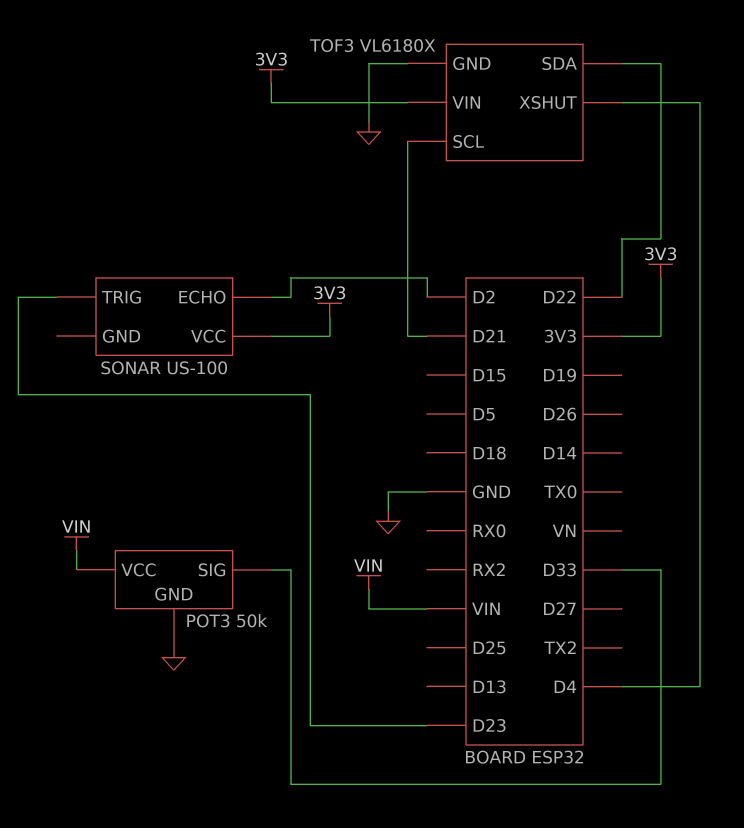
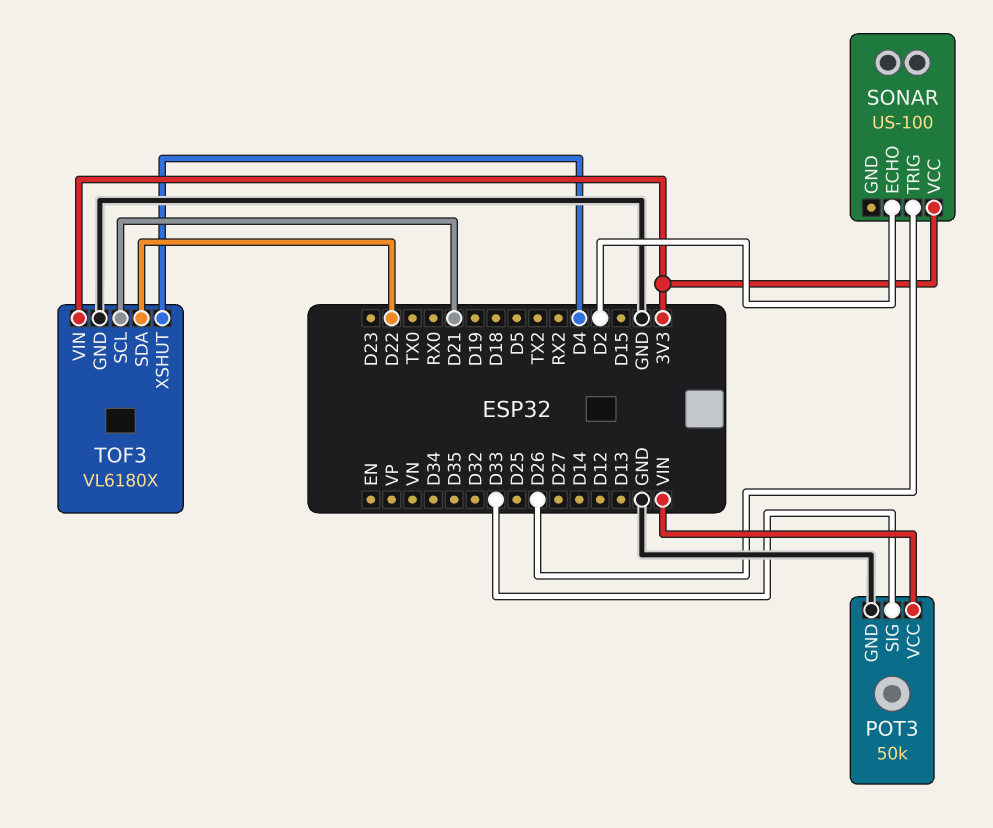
SONAR pin TRIG: D23 -> D26

